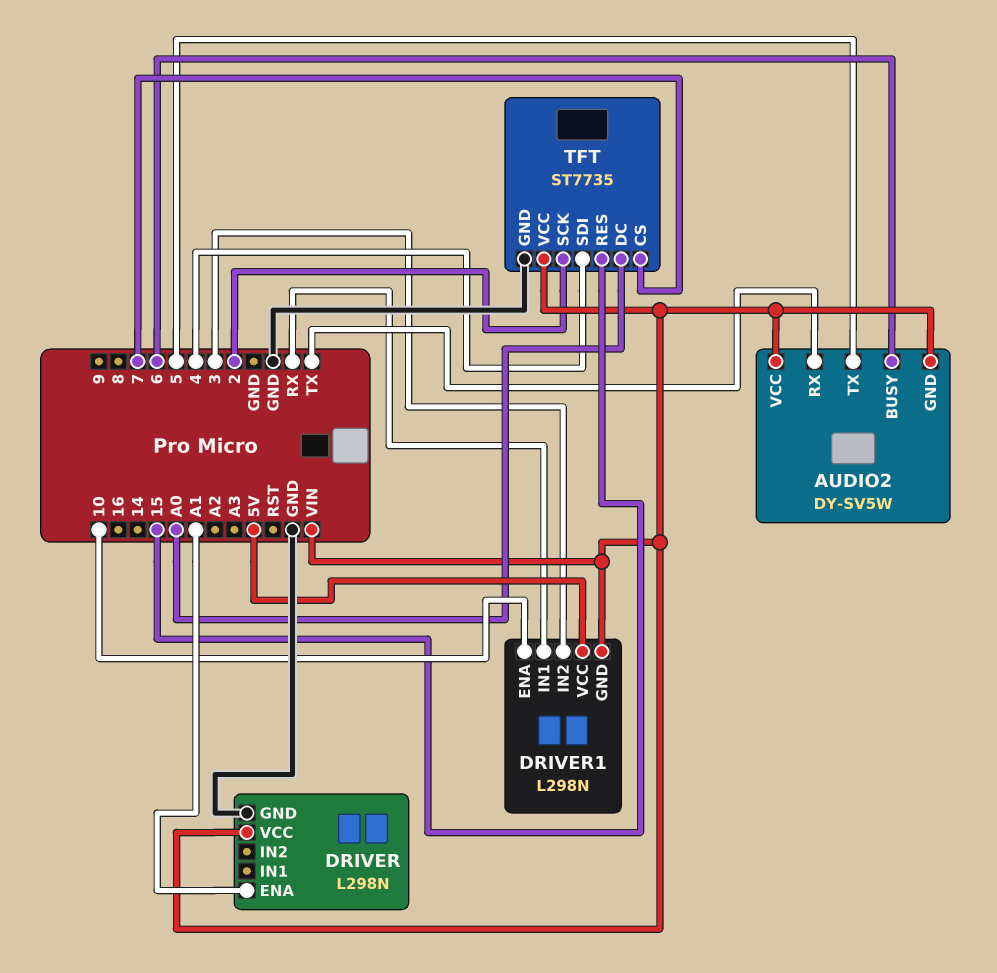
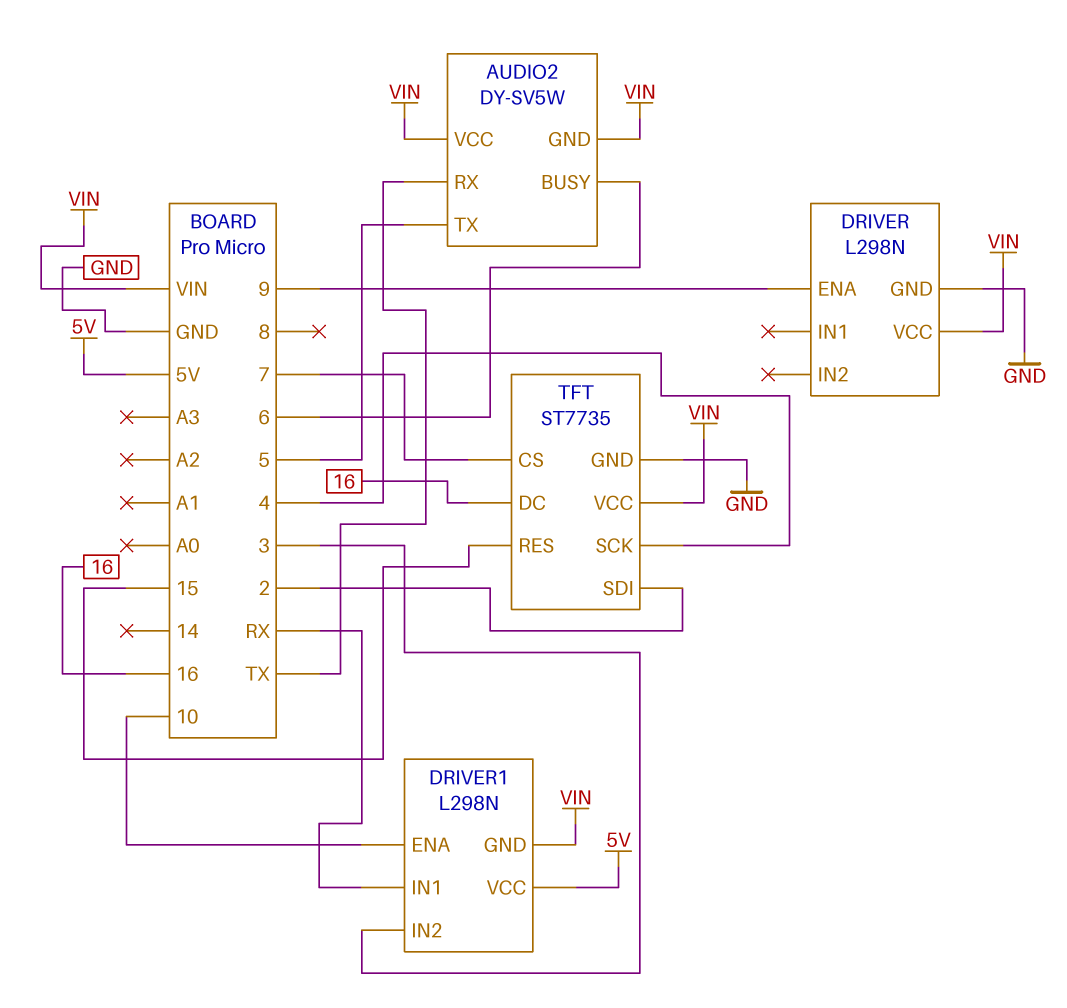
DRIVER pin ENA: A1 -> 9
TFT pin DC: A0 -> 16
TFT pin SCK: 2 -> 4
TFT pin SDI: 4 -> 2

